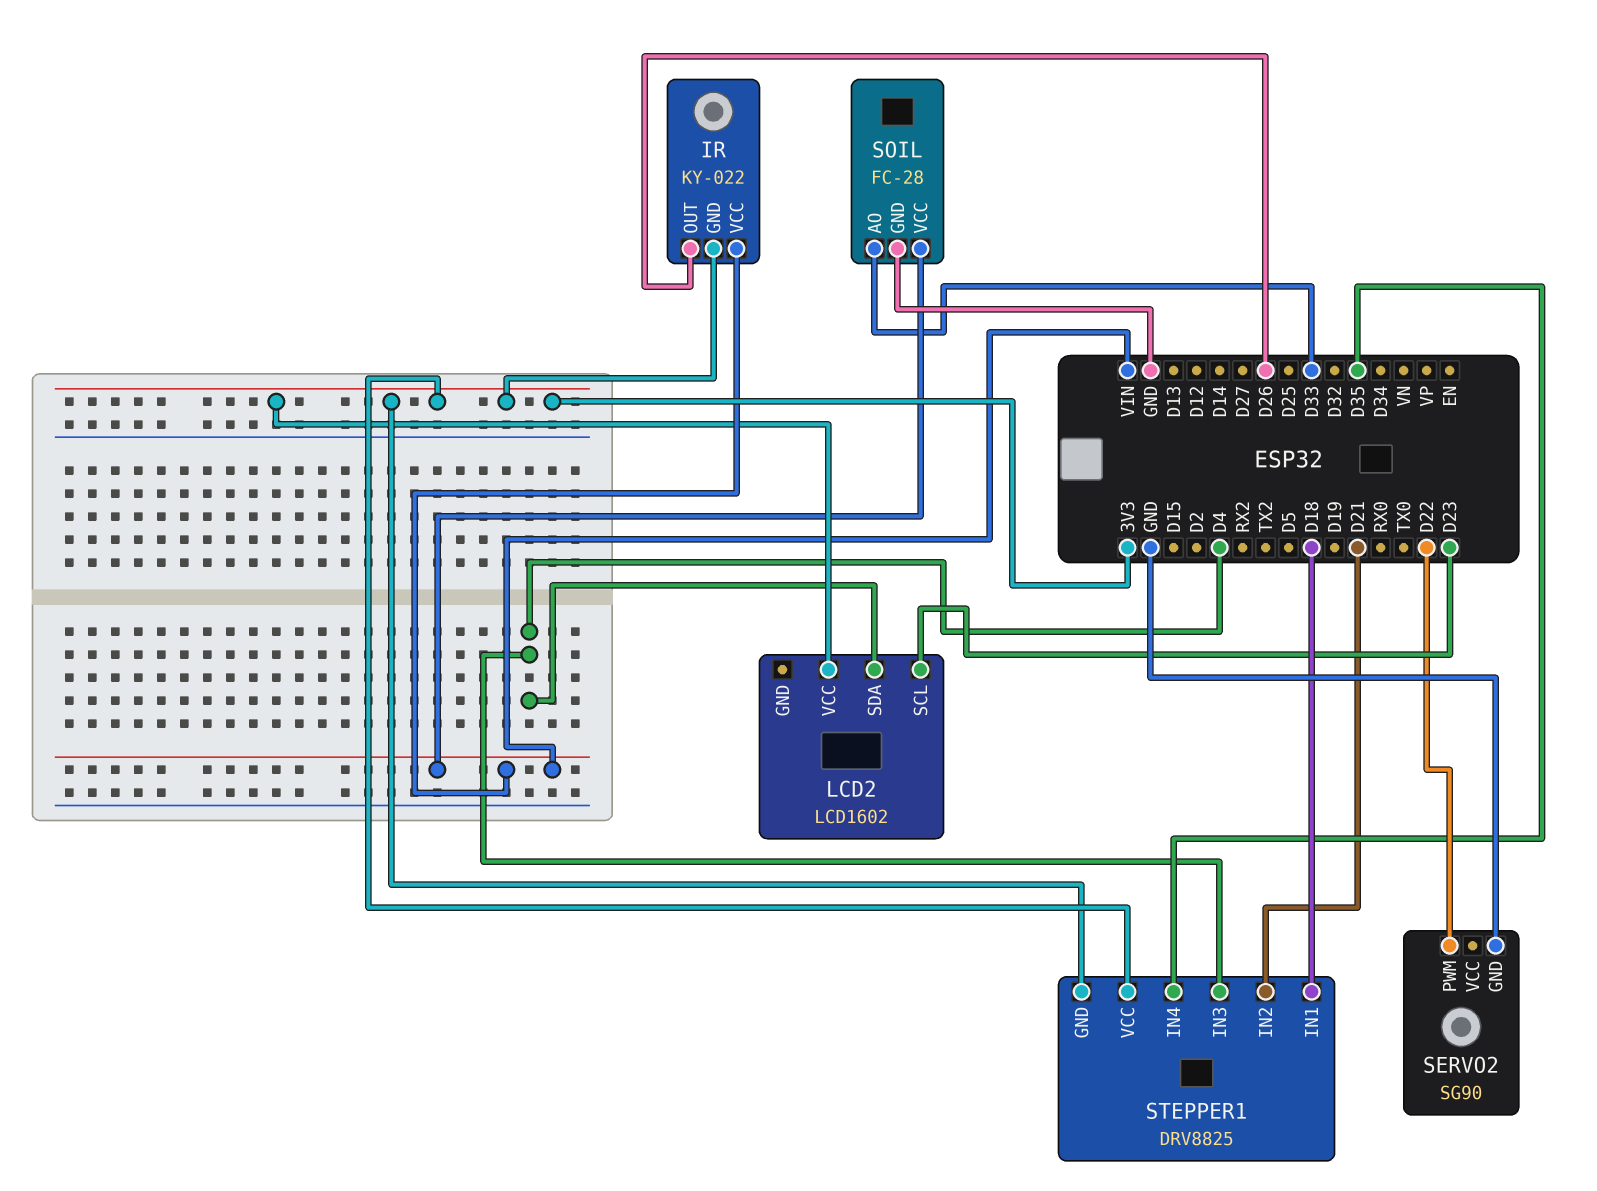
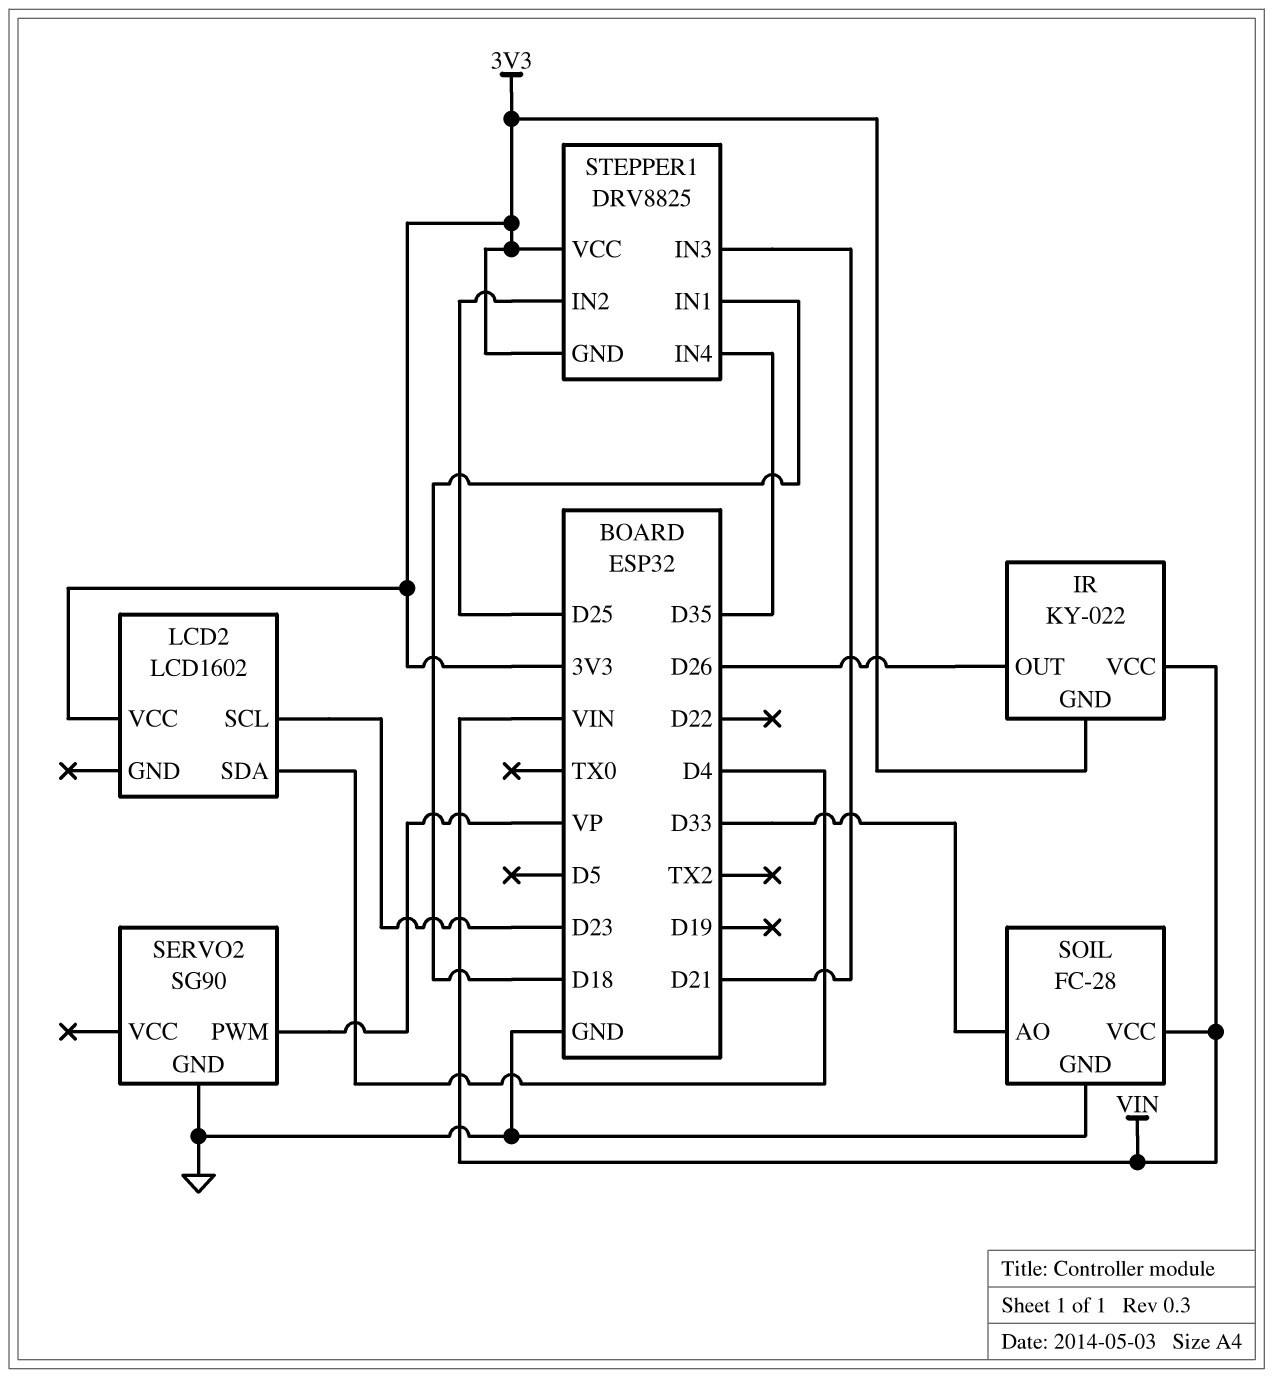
SERVO2 pin PWM: D22 -> VP
STEPPER1 pin IN2: D21 -> D25
STEPPER1 pin IN3: D4 -> D21

